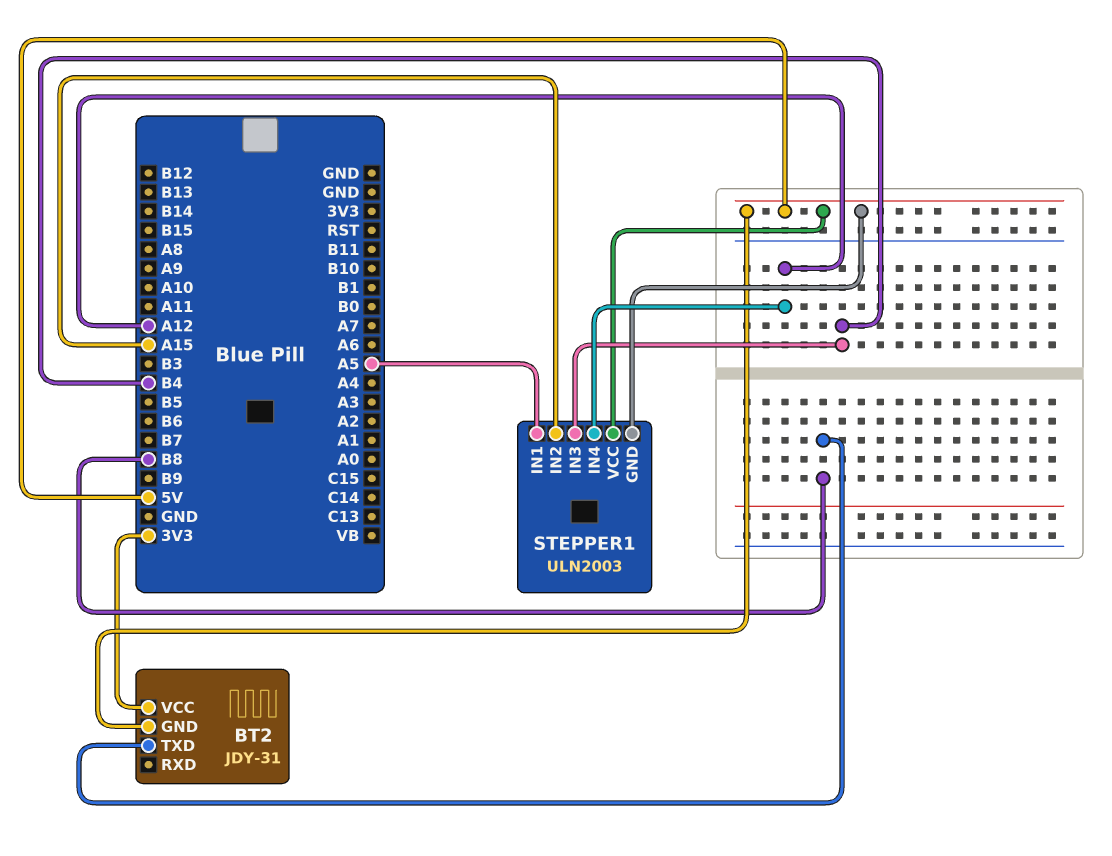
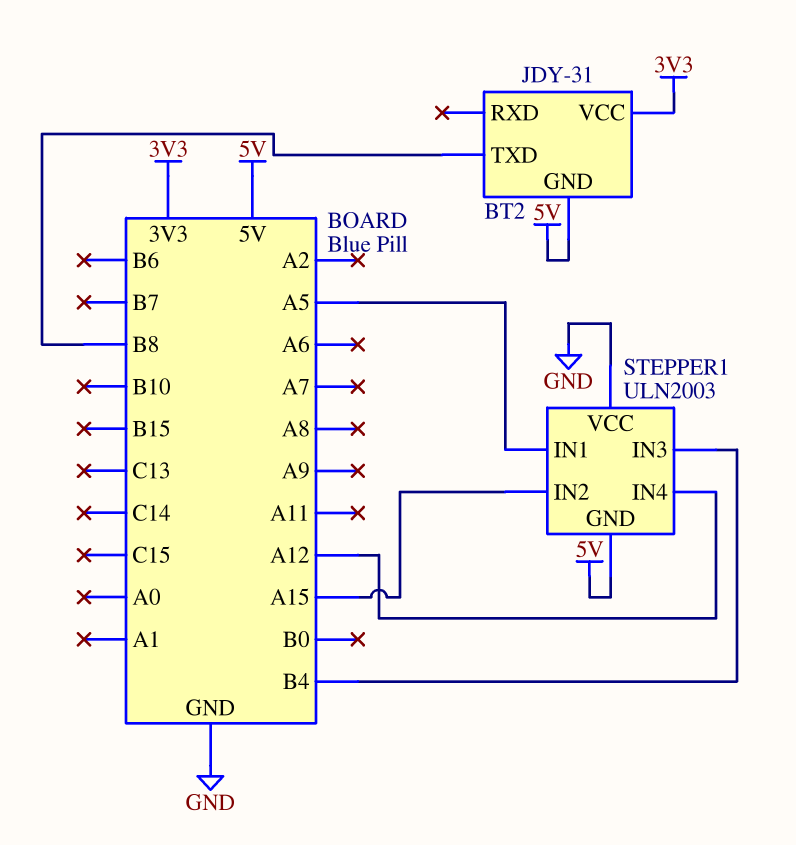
STEPPER1 pin VCC: 5V -> GND

